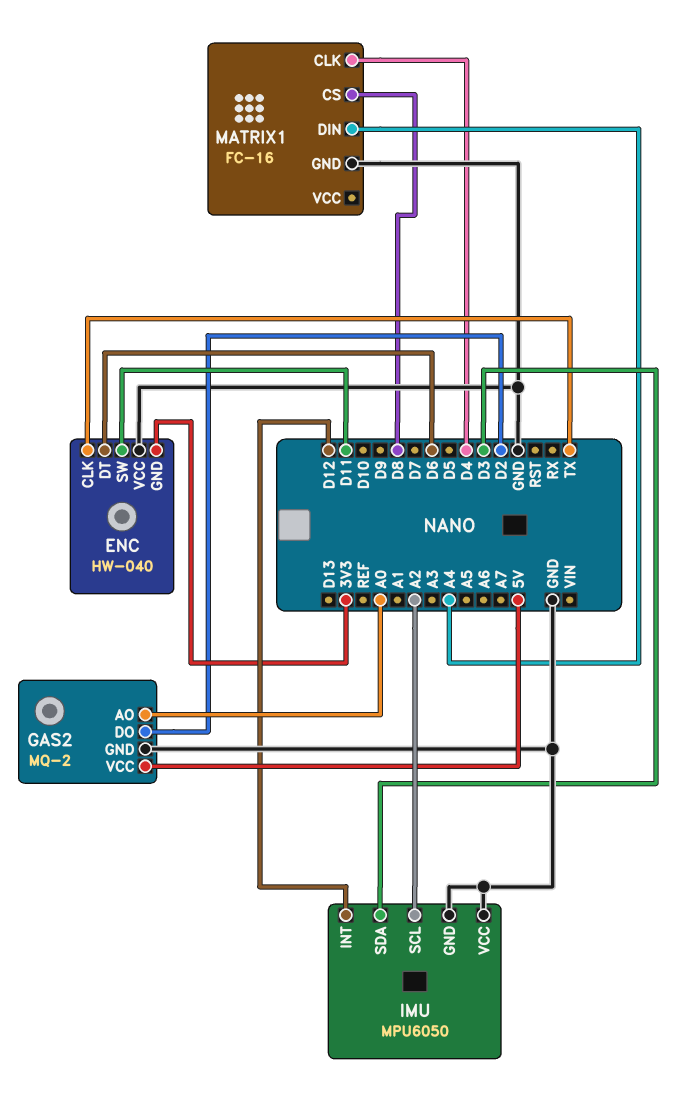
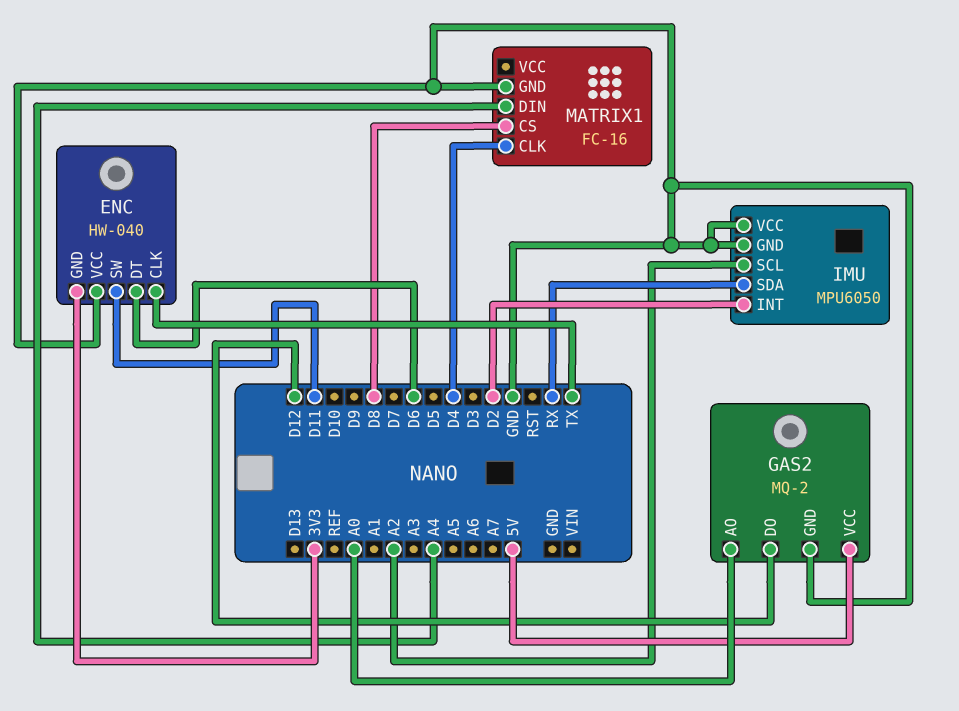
GAS2 pin DO: D2 -> D12
IMU pin INT: D12 -> D2
IMU pin SDA: D3 -> RX

